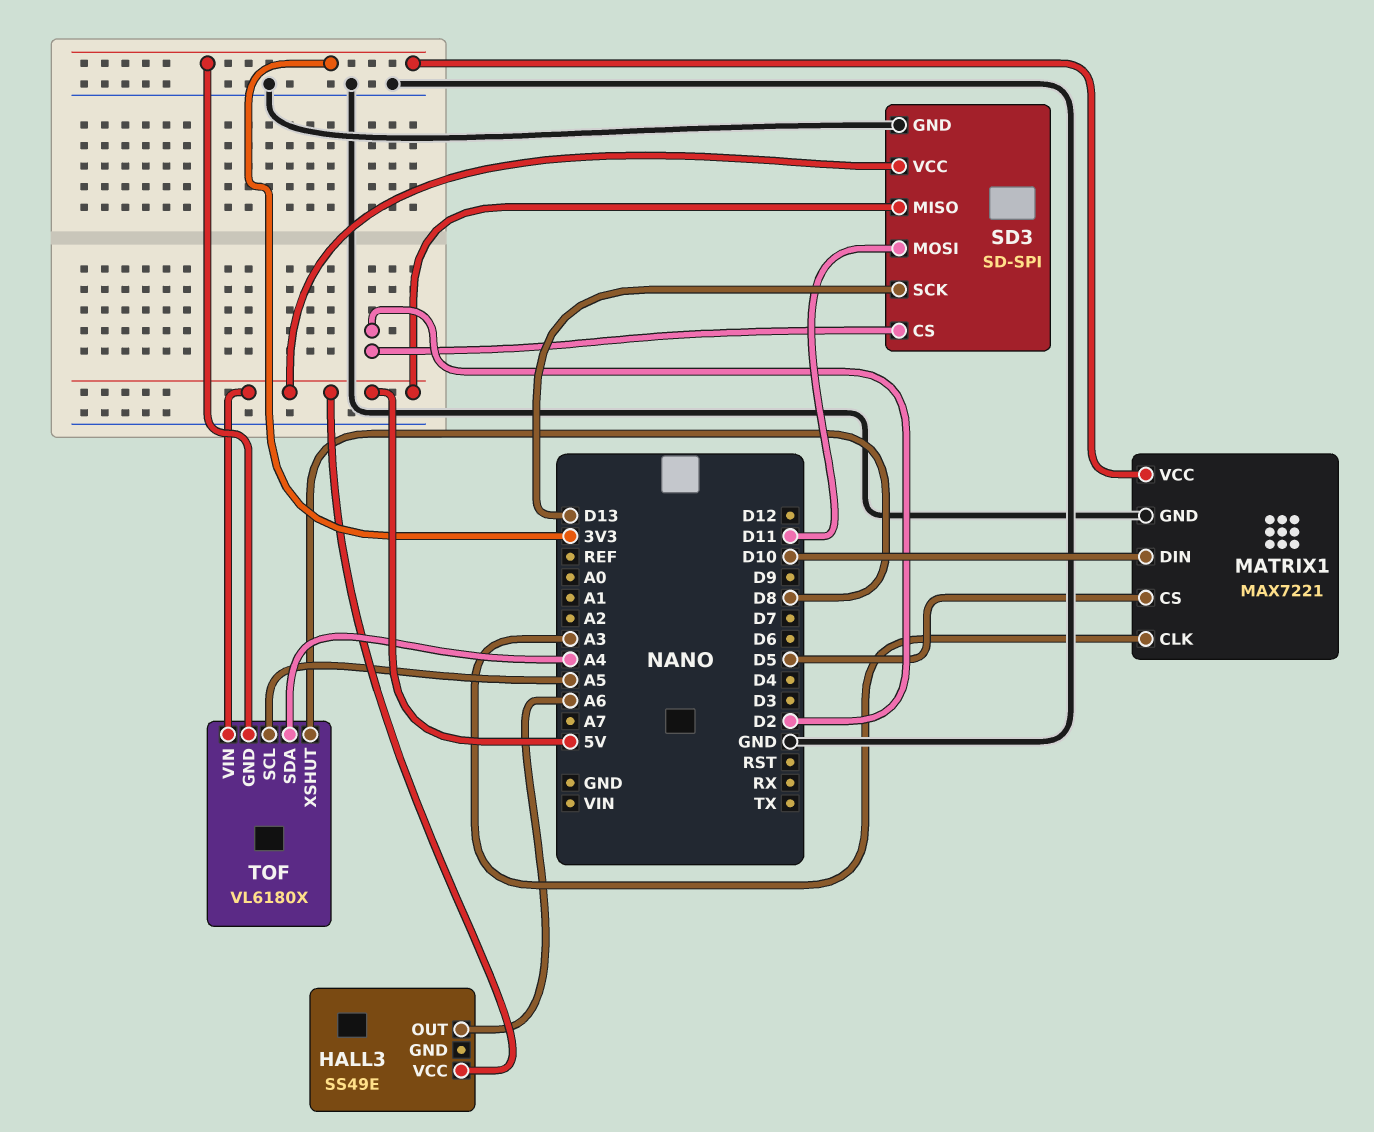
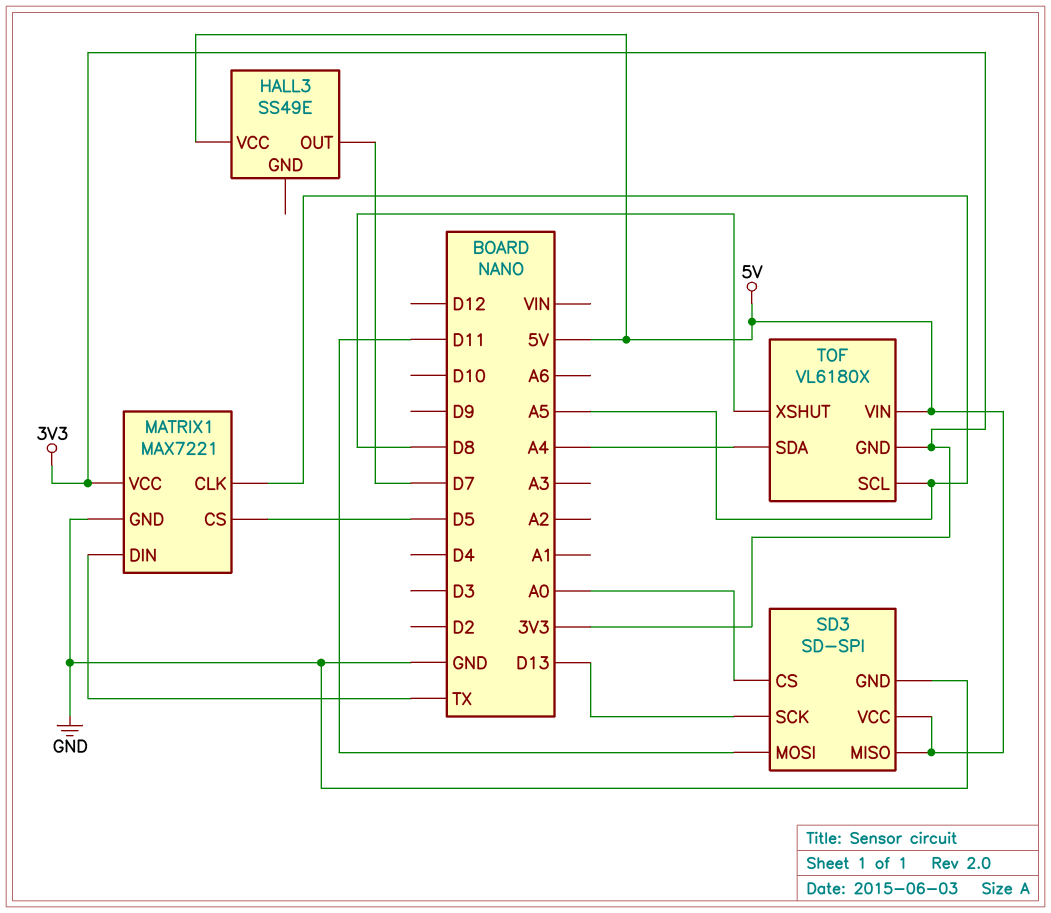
HALL3 pin OUT: A6 -> D7
MATRIX1 pin CLK: A3 -> A5
MATRIX1 pin DIN: D10 -> TX
SD3 pin CS: D2 -> A0

